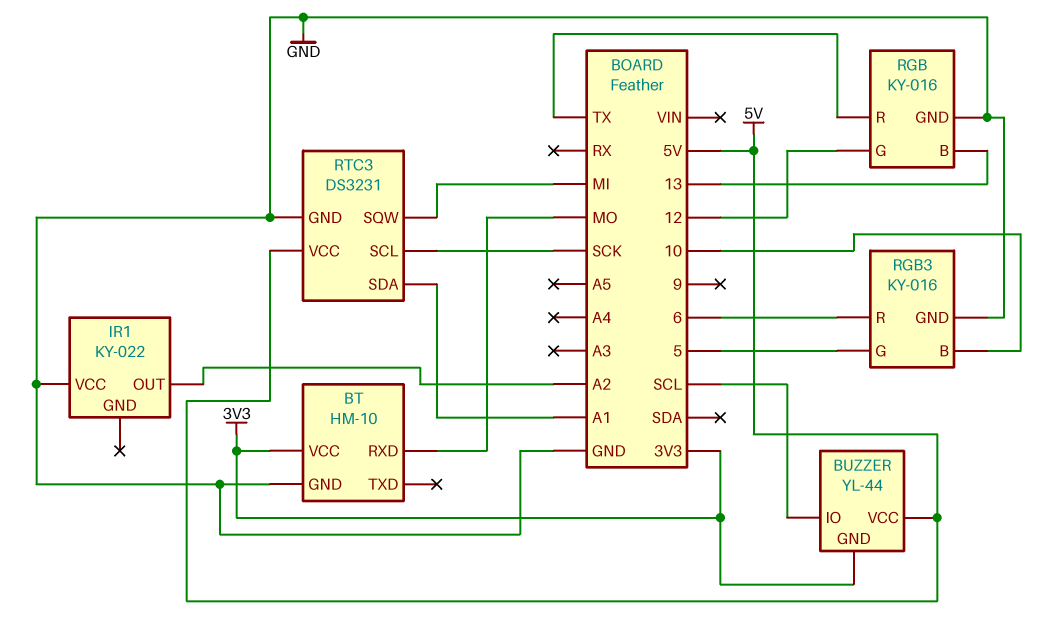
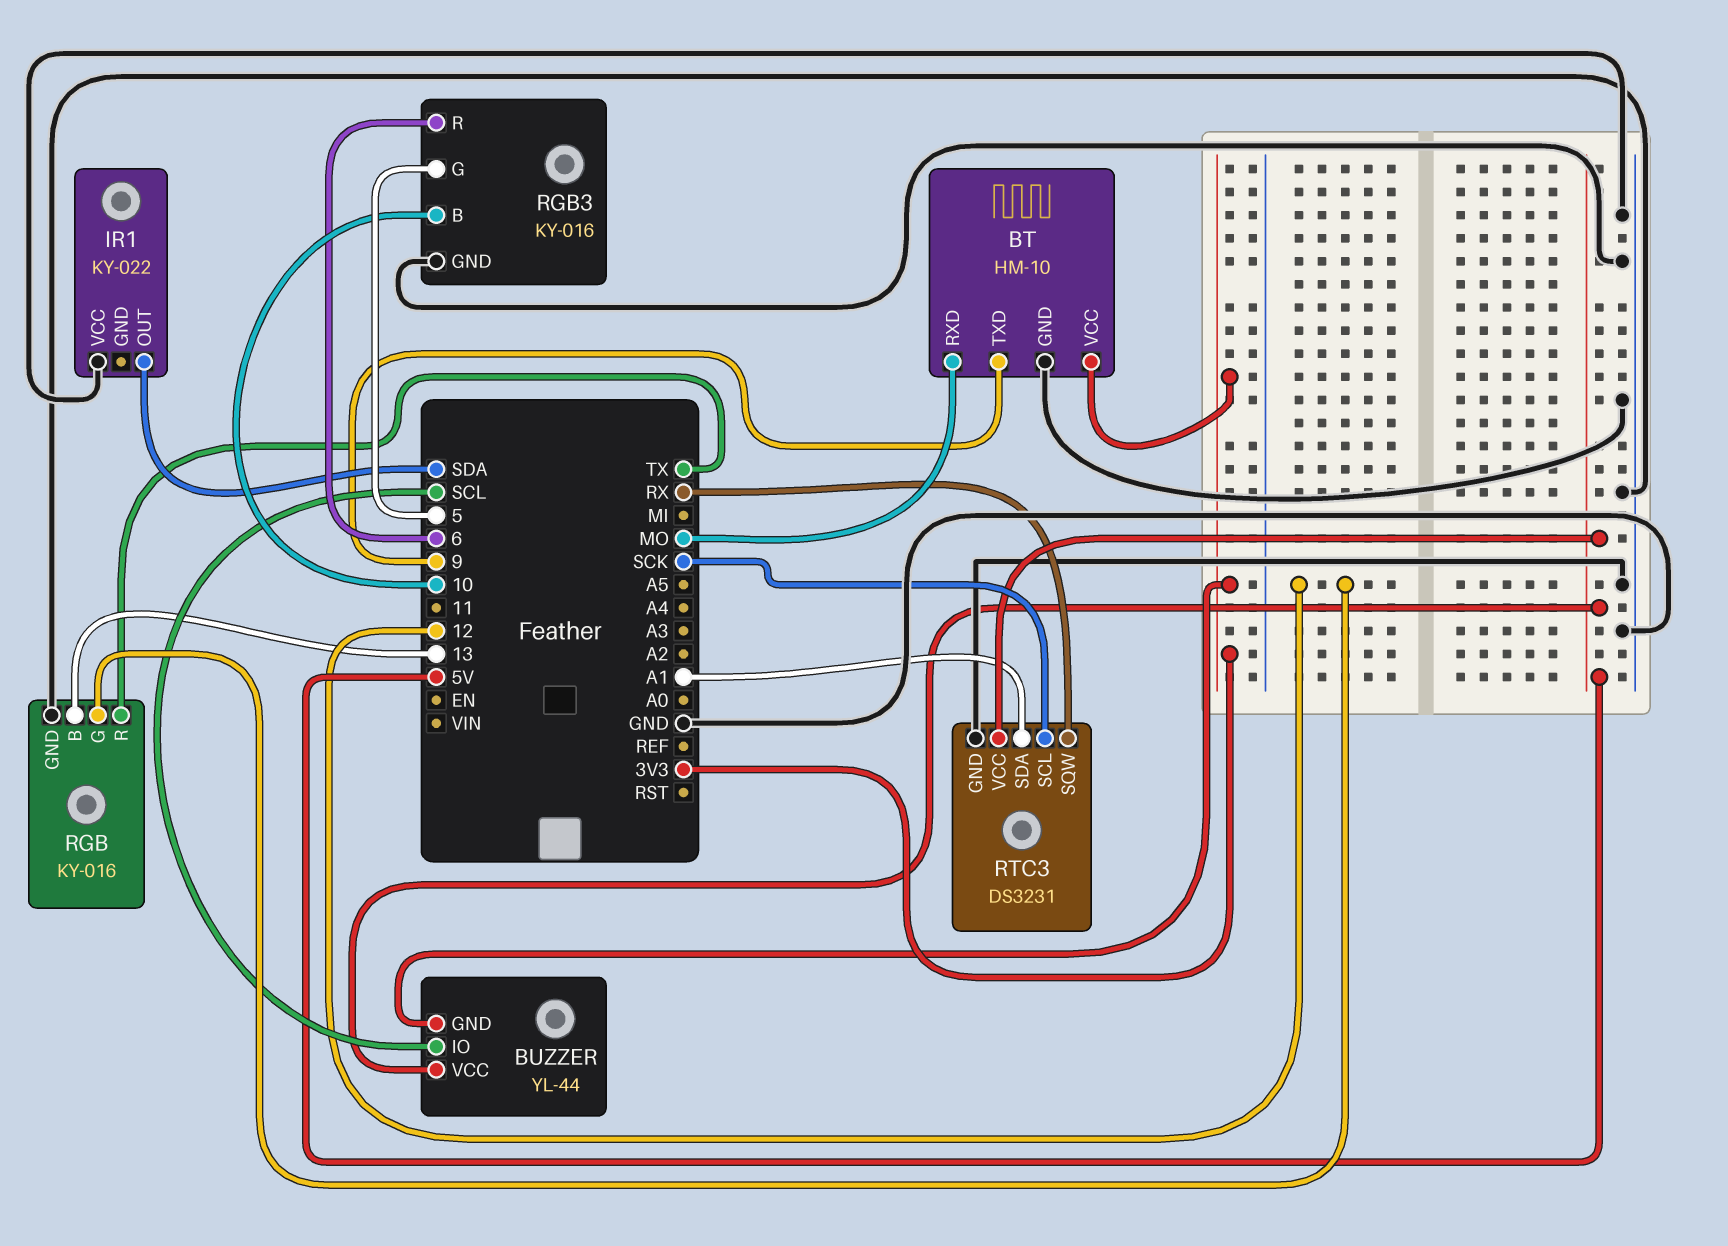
BT pin TXD: none -> 9
IR1 pin OUT: A2 -> SDA
RTC3 pin SQW: MI -> RX

